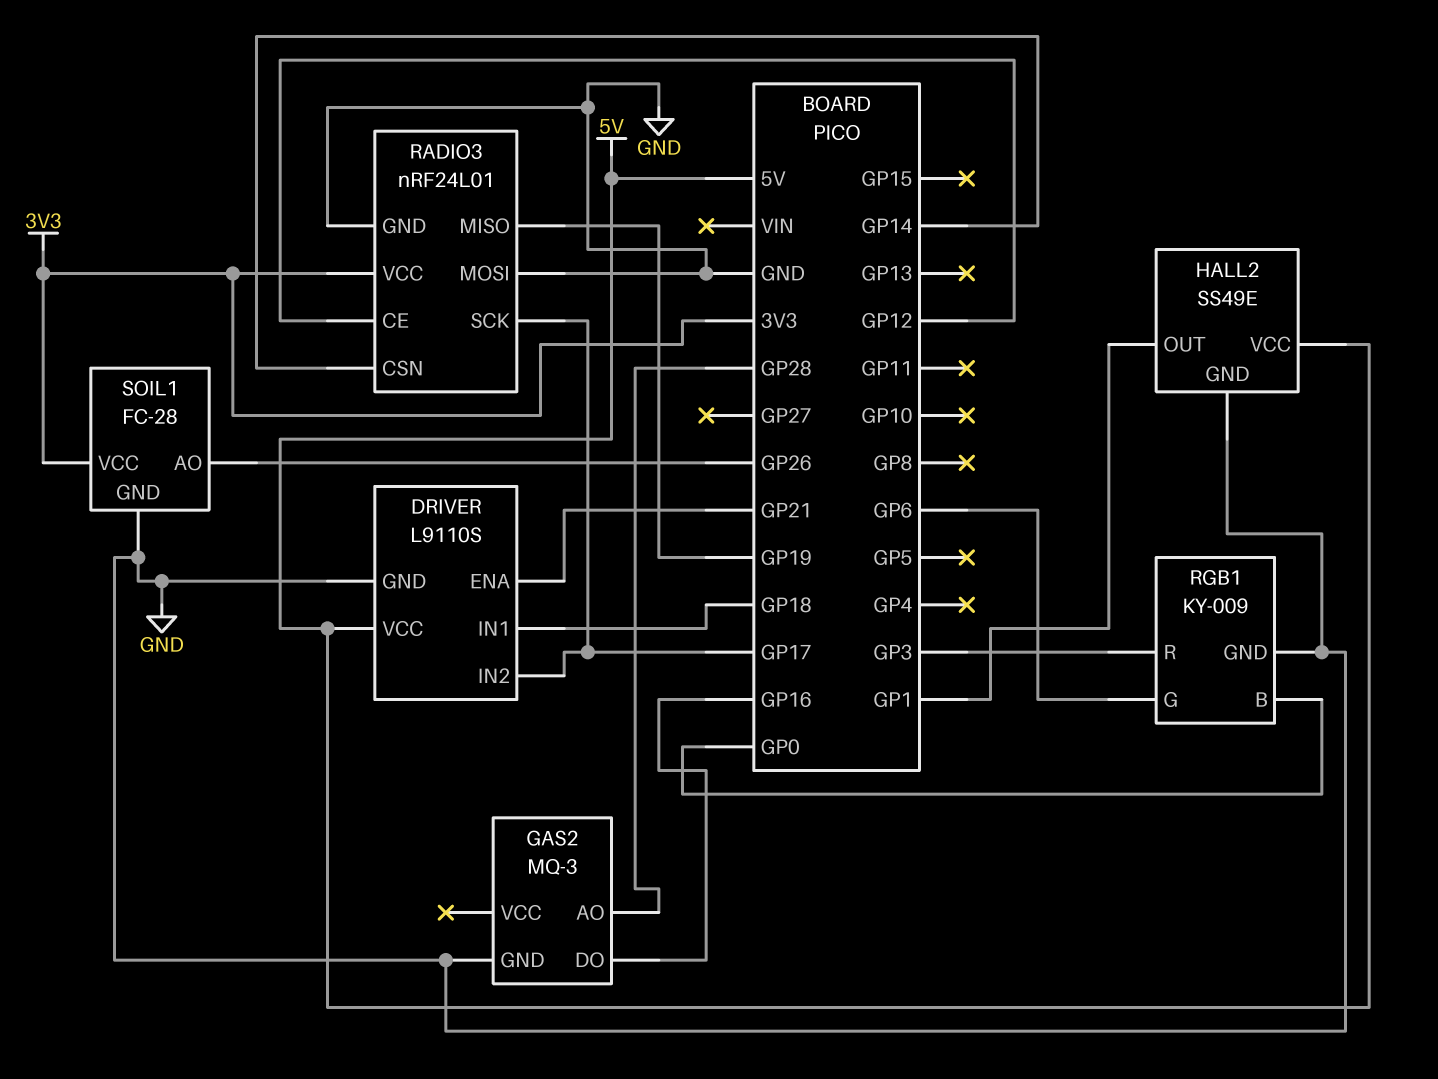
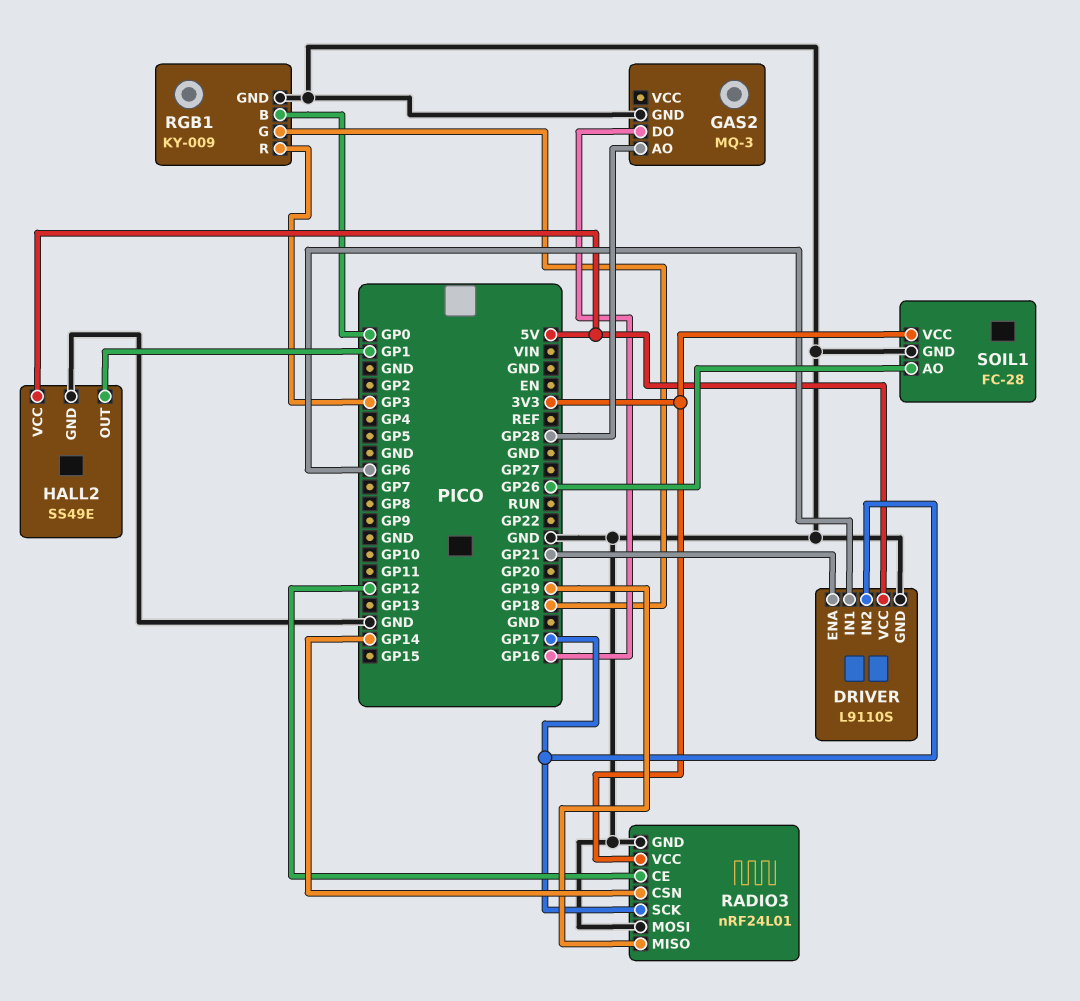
DRIVER pin IN1: GP18 -> GP6
RGB1 pin G: GP6 -> GP18

